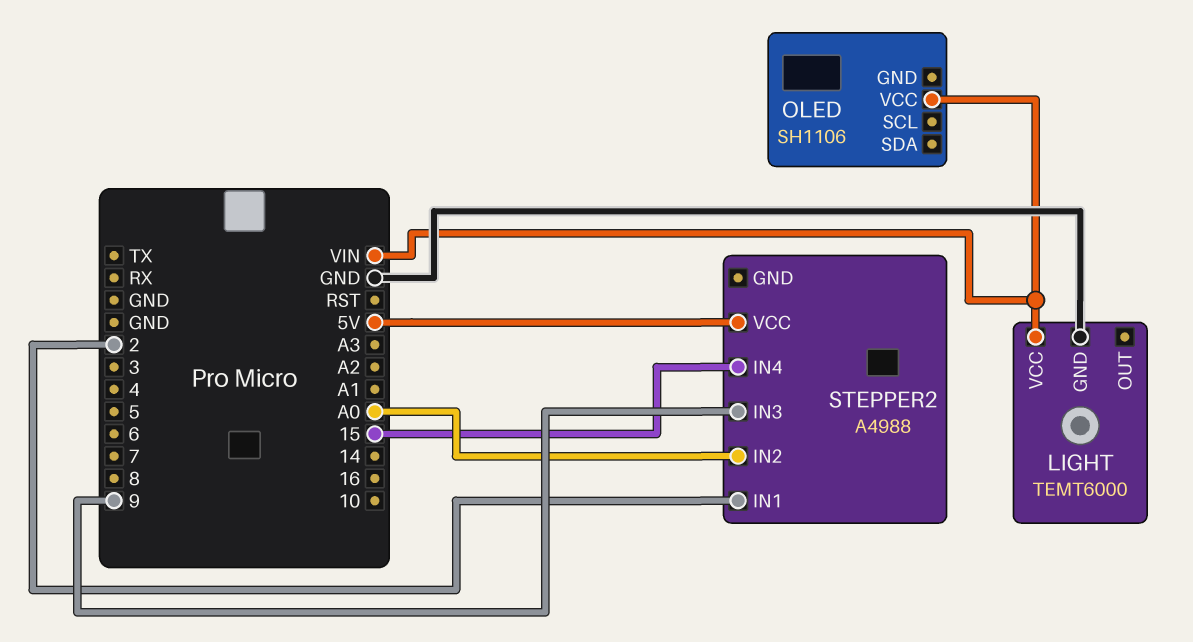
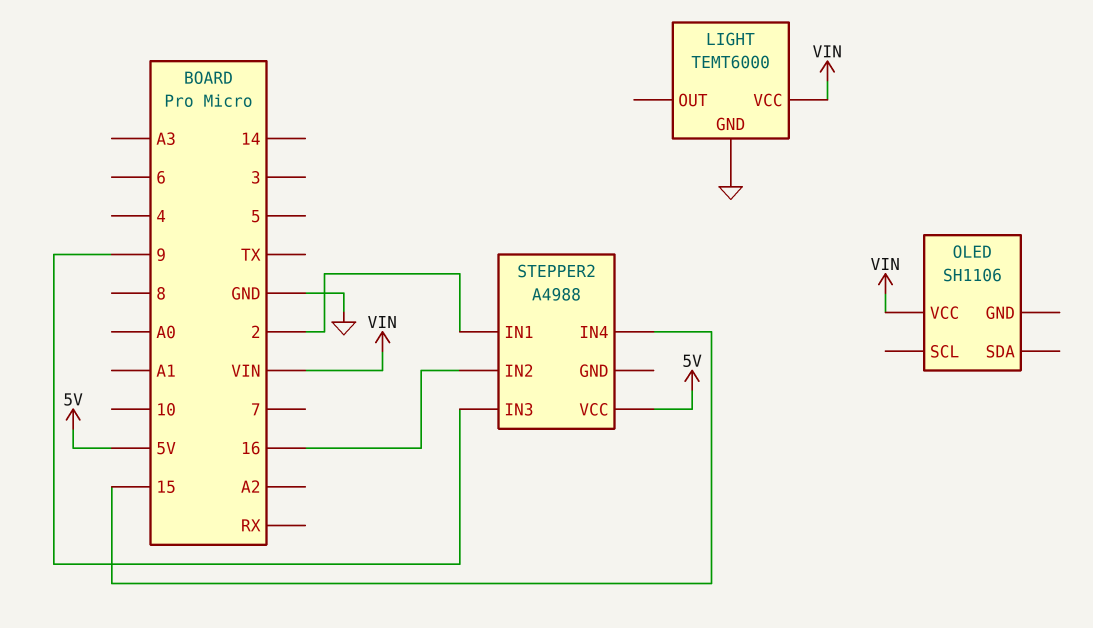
STEPPER2 pin IN2: A0 -> 16

